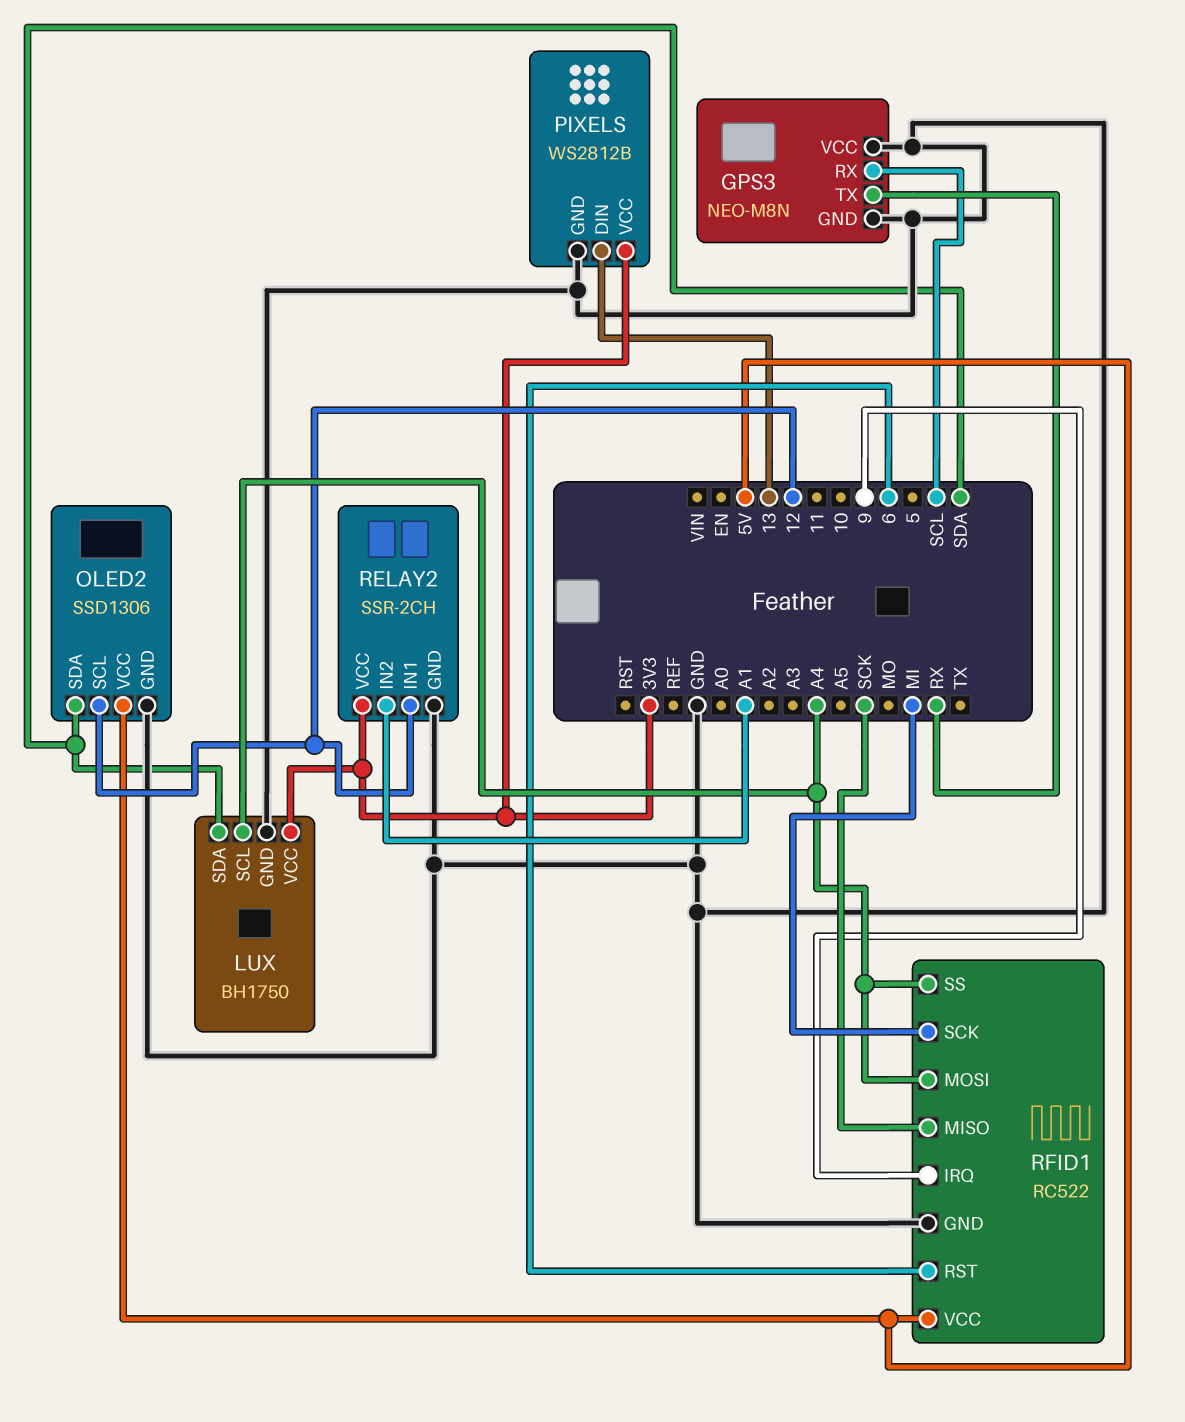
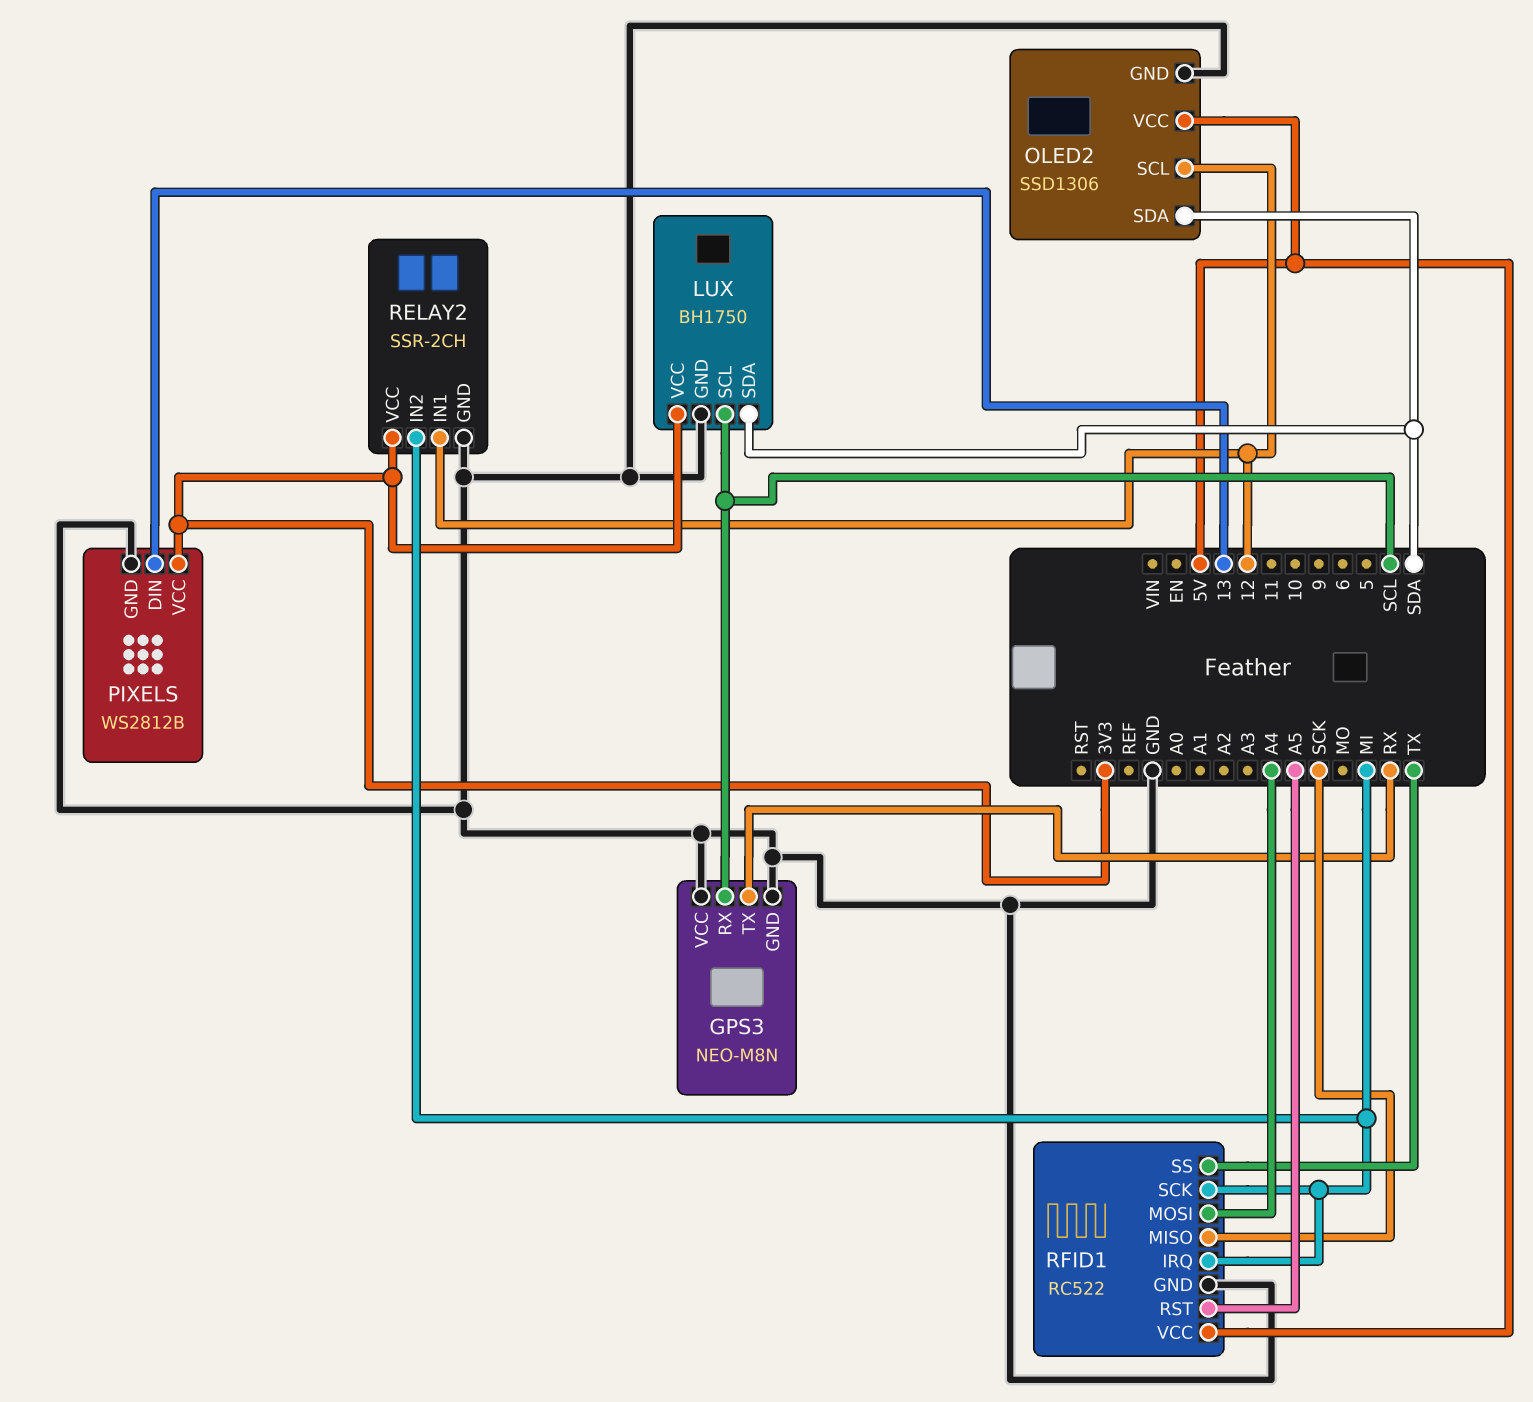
LUX pin SCL: A4 -> SCL
RELAY2 pin IN2: A1 -> MI
RFID1 pin IRQ: 9 -> MI
RFID1 pin RST: 6 -> A5
RFID1 pin SS: A4 -> TX

